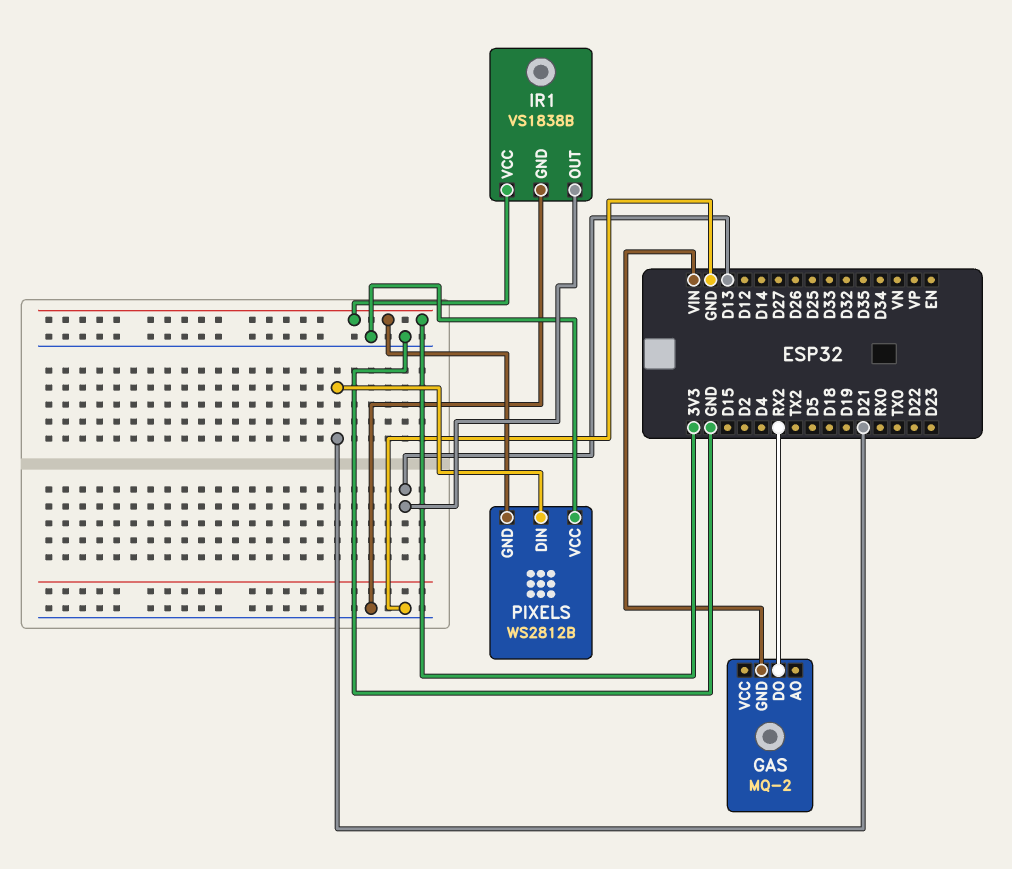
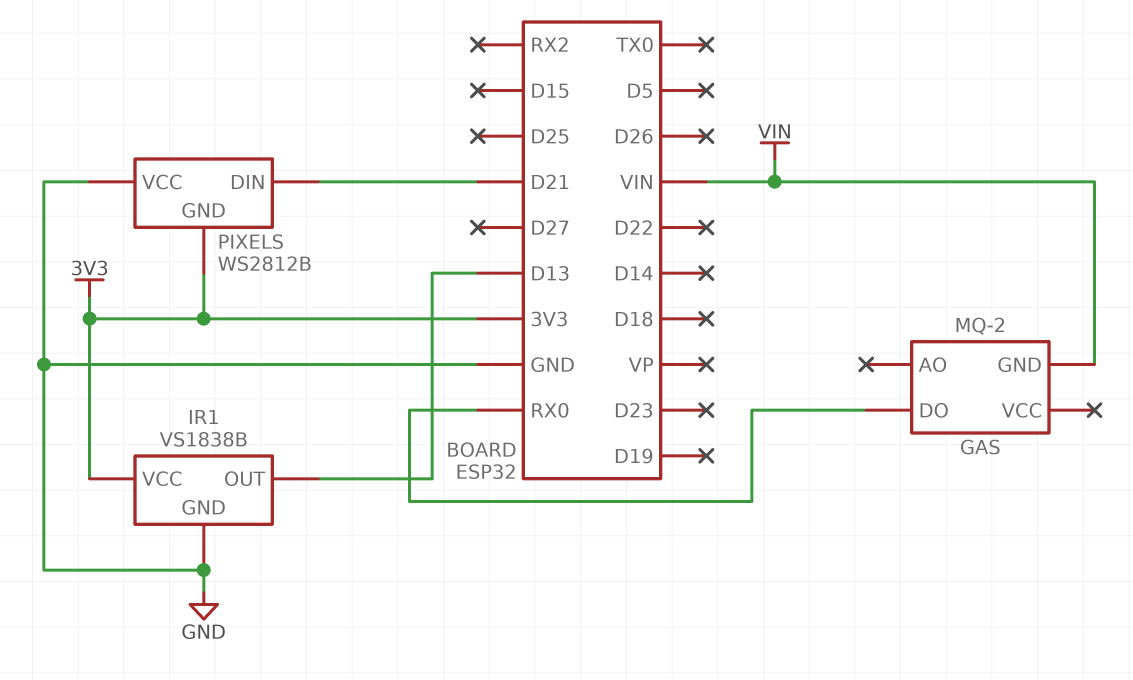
GAS pin DO: RX2 -> RX0

